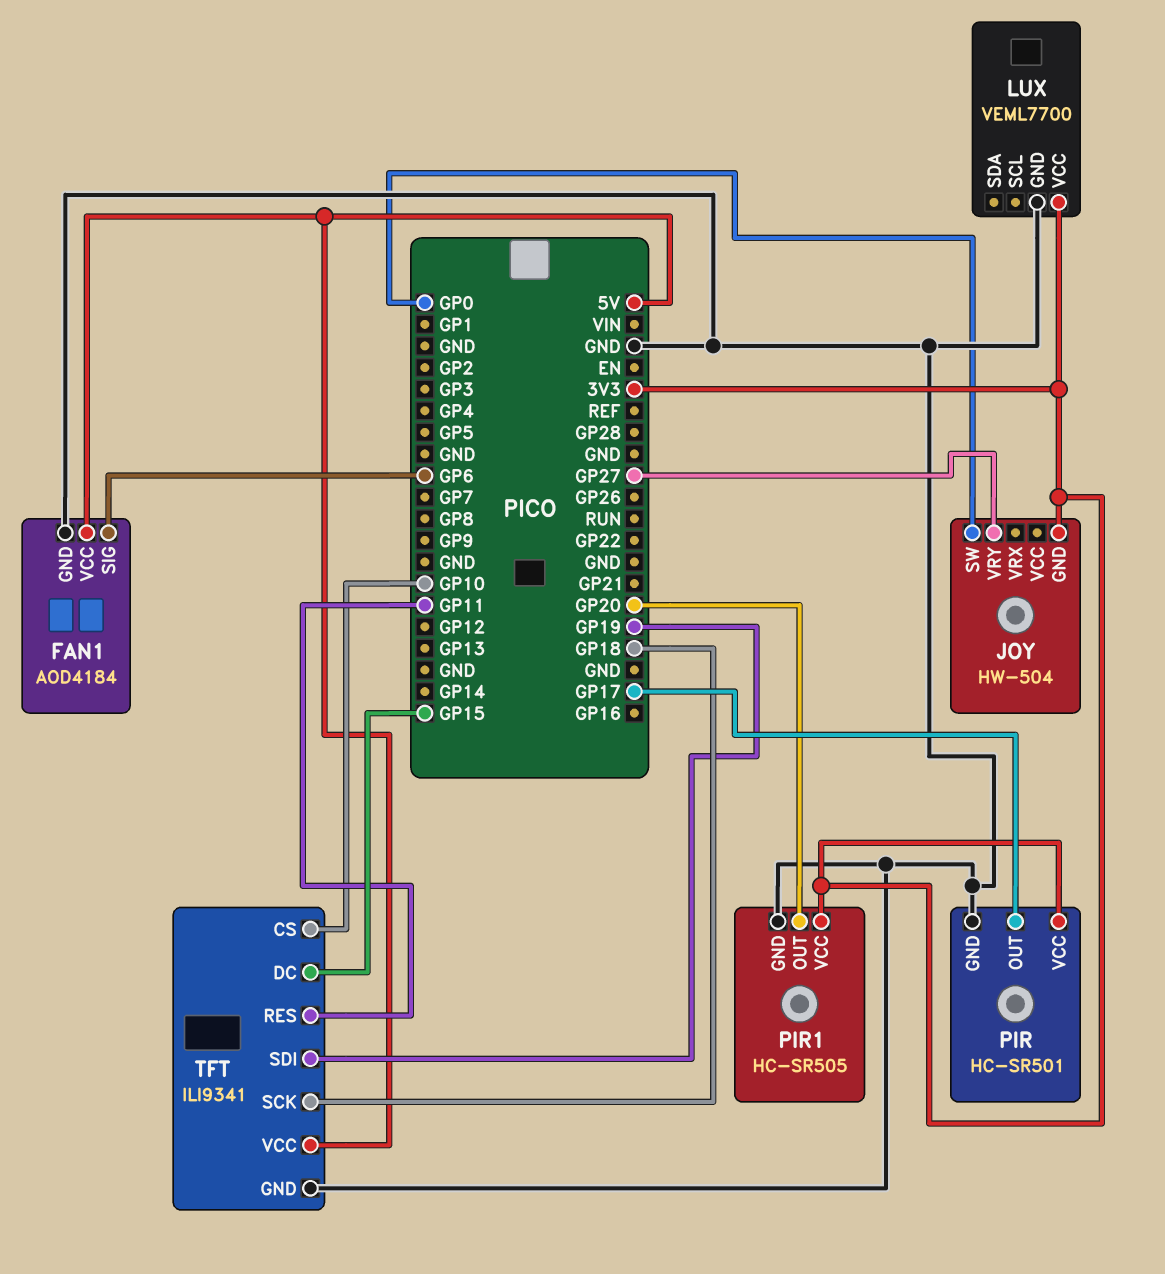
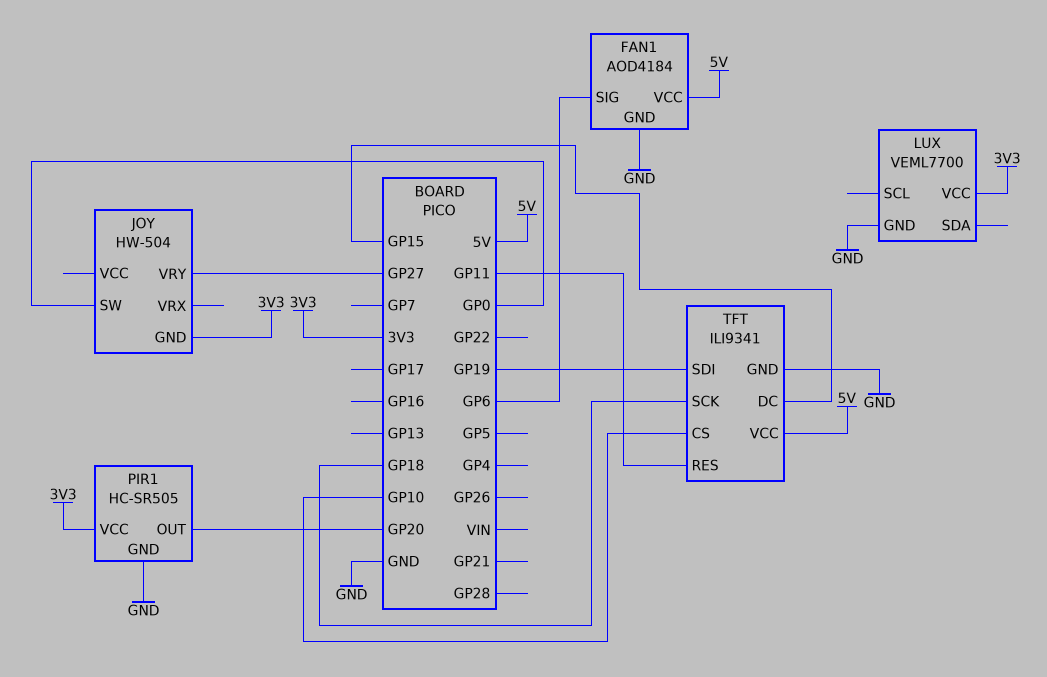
PIR: HC-SR501 -> none
PIR pin GND: GND -> none
PIR pin OUT: GP17 -> none
PIR pin VCC: 3V3 -> none

